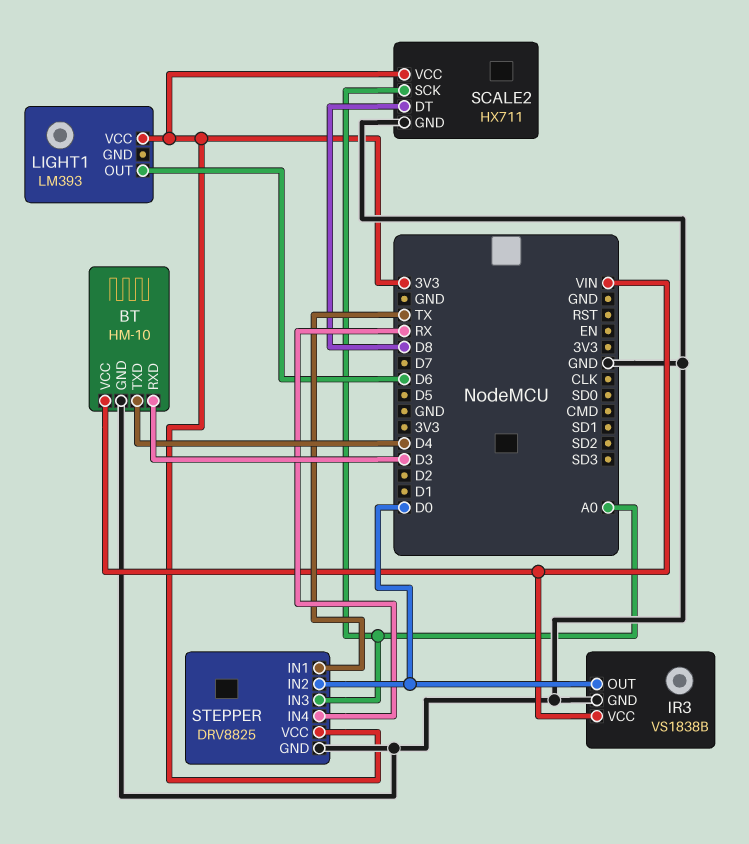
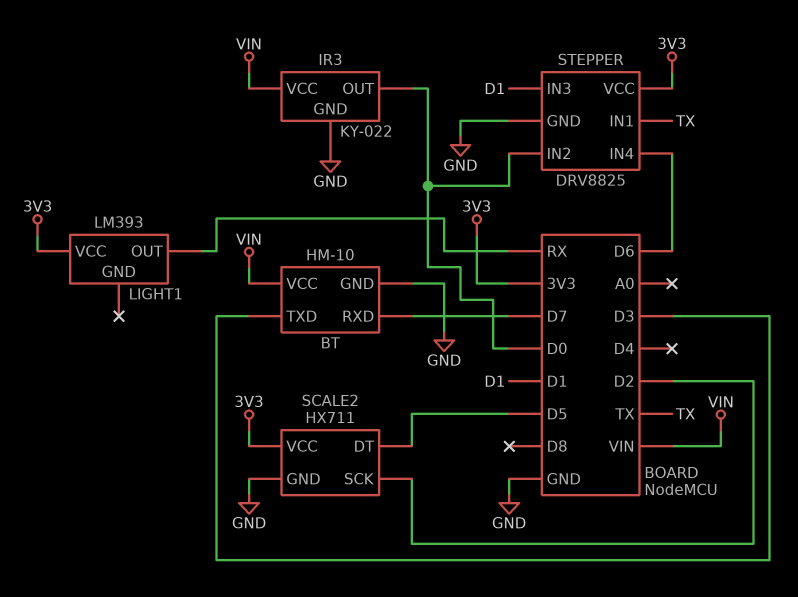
BT pin RXD: D3 -> D7
BT pin TXD: D4 -> D3
IR3: VS1838B -> KY-022
LIGHT1 pin OUT: D6 -> RX
SCALE2 pin DT: D8 -> D5
SCALE2 pin SCK: A0 -> D2
STEPPER pin IN3: A0 -> D1
STEPPER pin IN4: RX -> D6

